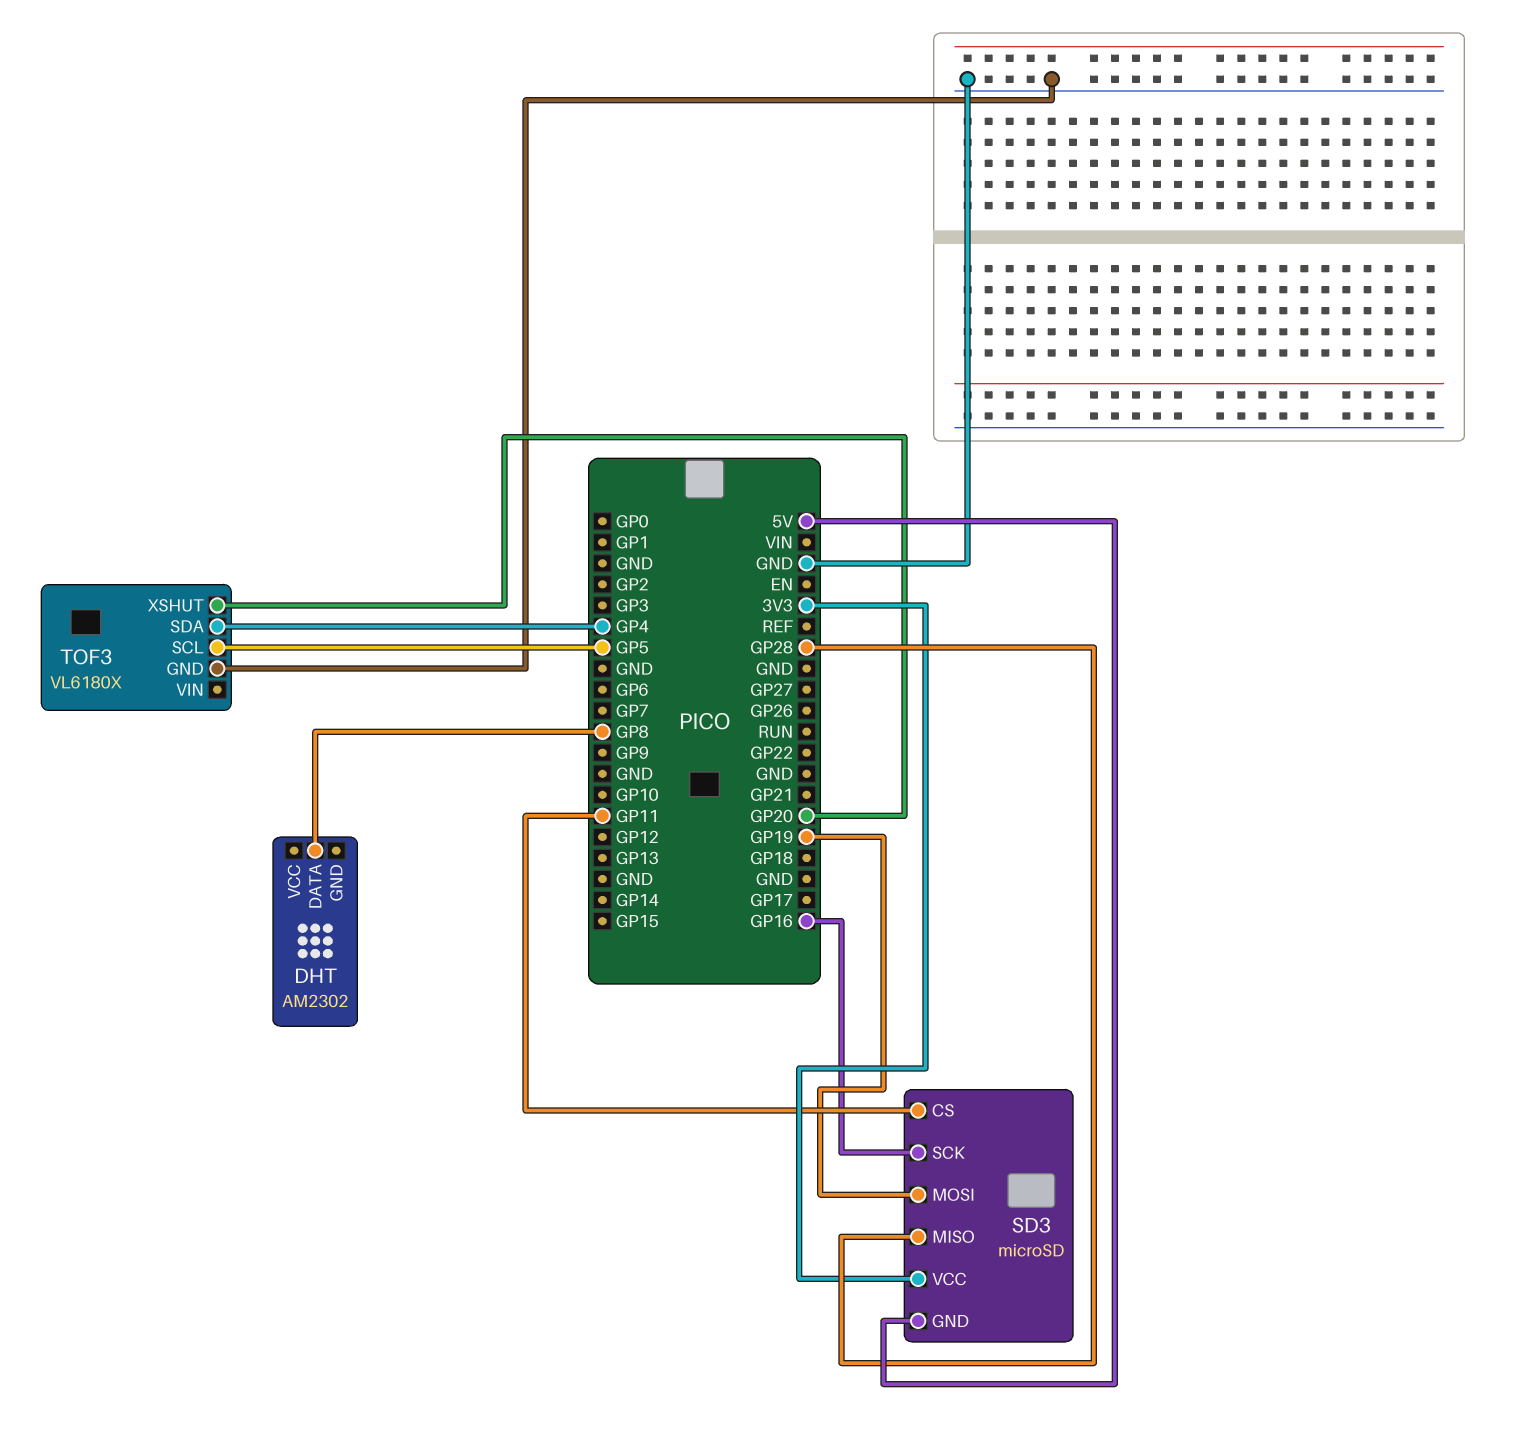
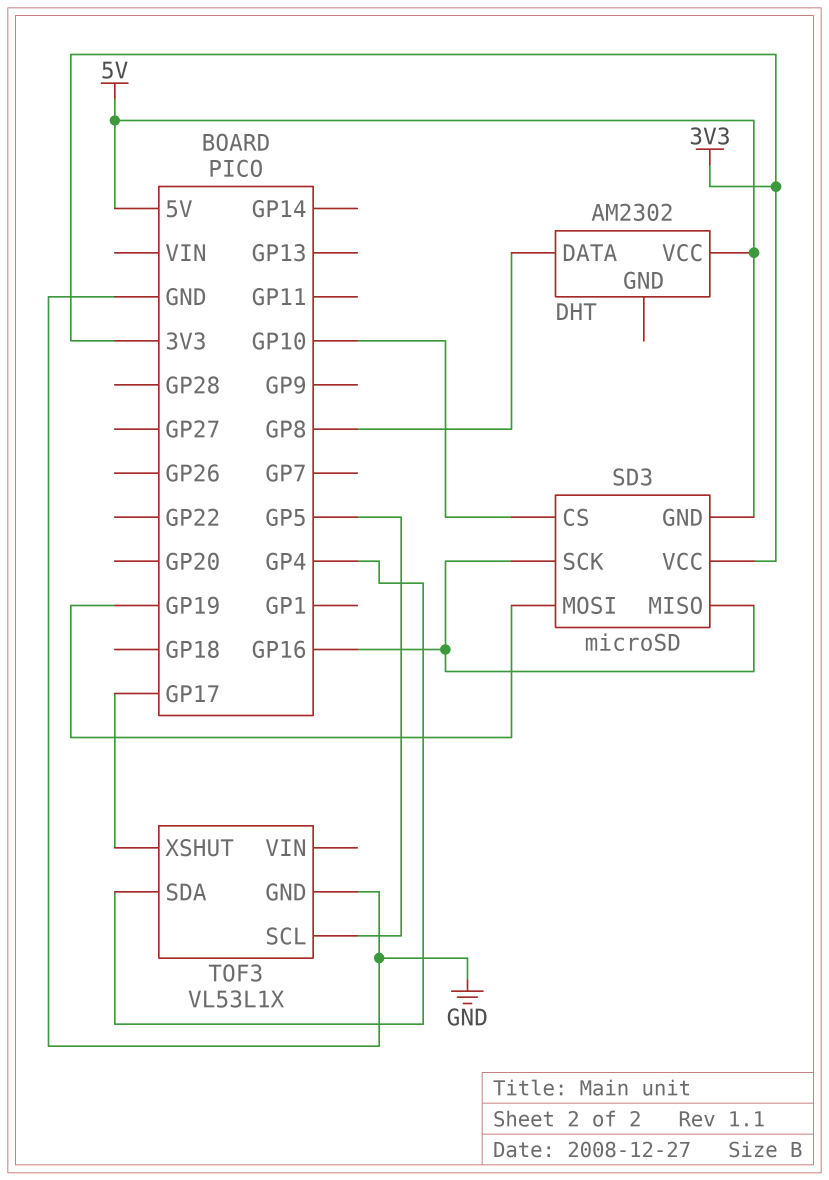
DHT pin VCC: none -> 5V
SD3 pin CS: GP11 -> GP10
SD3 pin MISO: GP28 -> GP16
TOF3: VL6180X -> VL53L1X
TOF3 pin XSHUT: GP20 -> GP17

